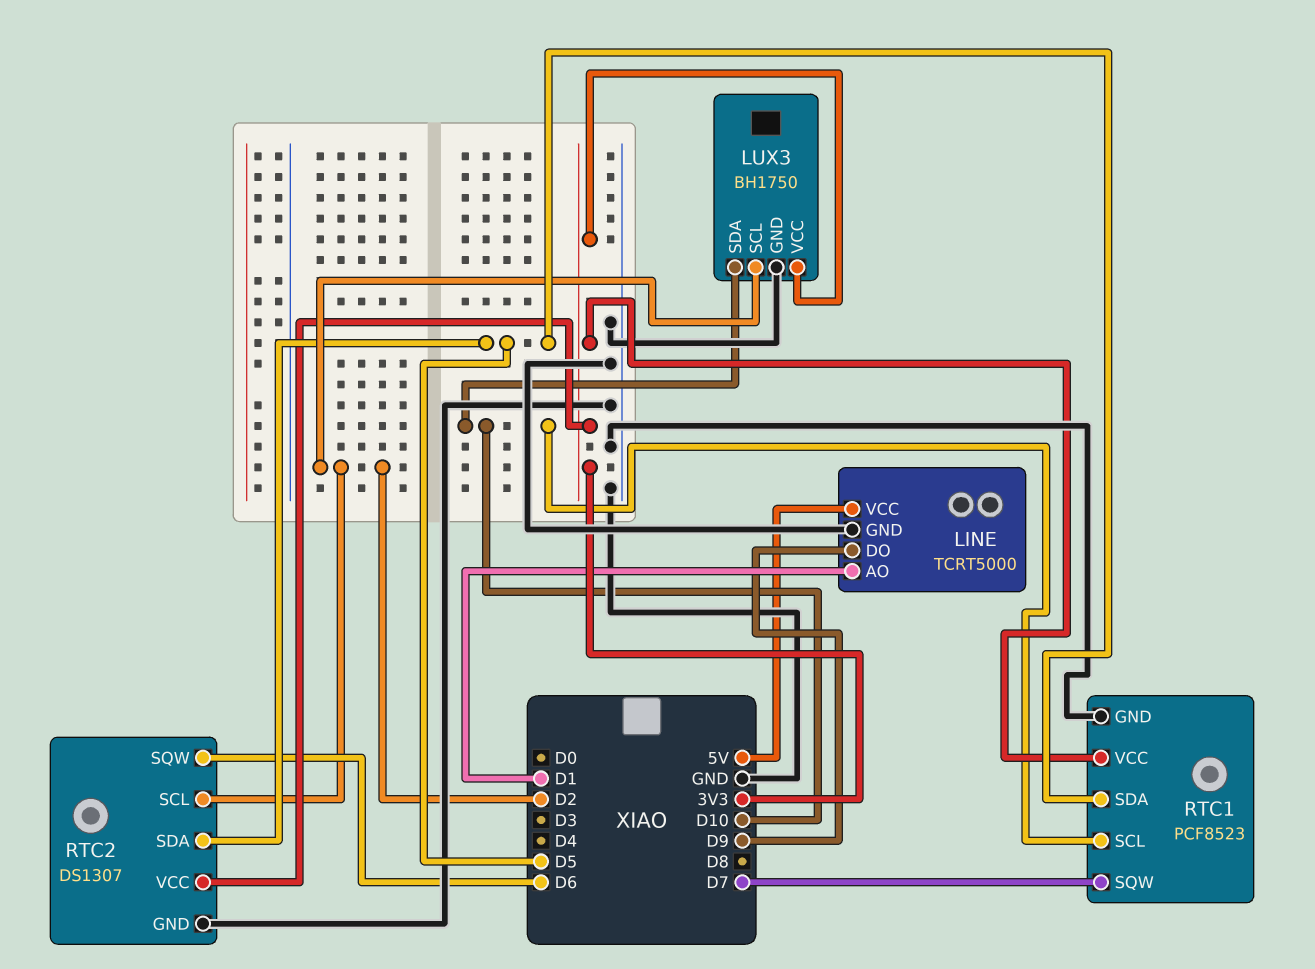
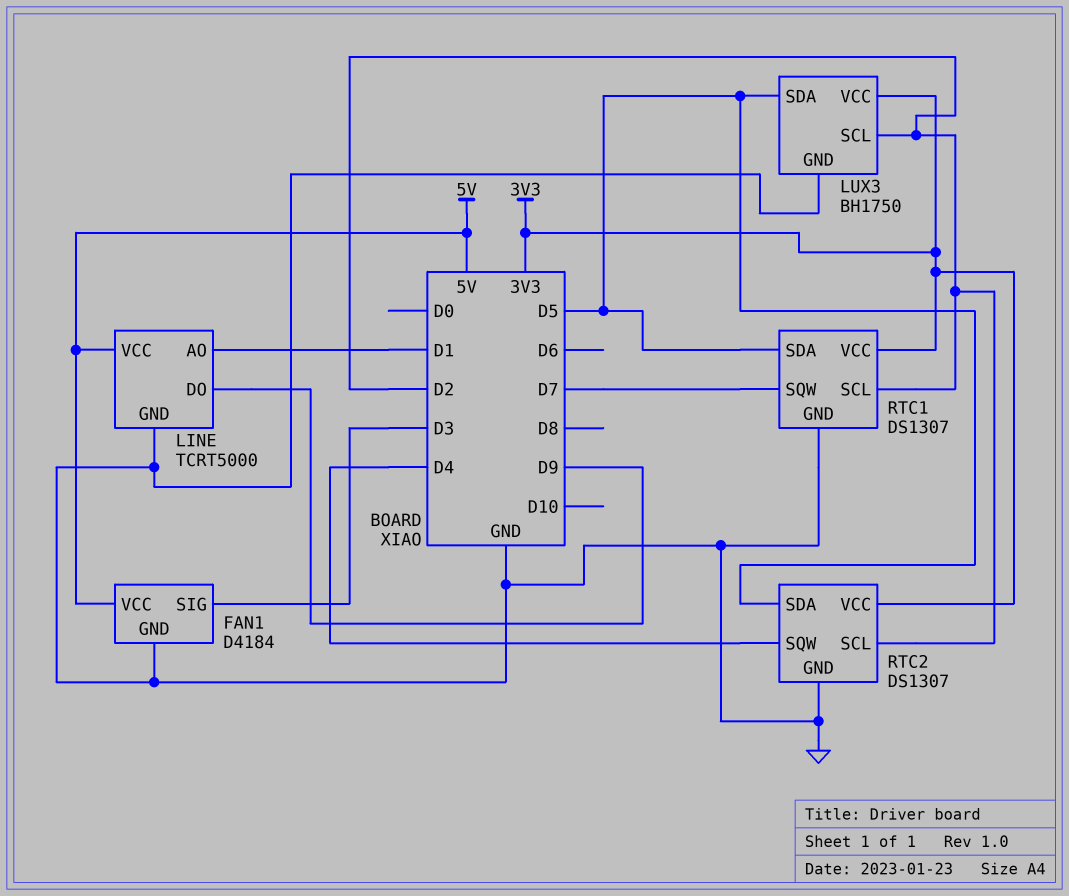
FAN1: none -> D4184
FAN1 pin GND: none -> GND
FAN1 pin SIG: none -> D3
FAN1 pin VCC: none -> 5V
LUX3 pin SDA: D10 -> D5
RTC1: PCF8523 -> DS1307
RTC1 pin SCL: D10 -> D2
RTC2 pin SQW: D6 -> D4

